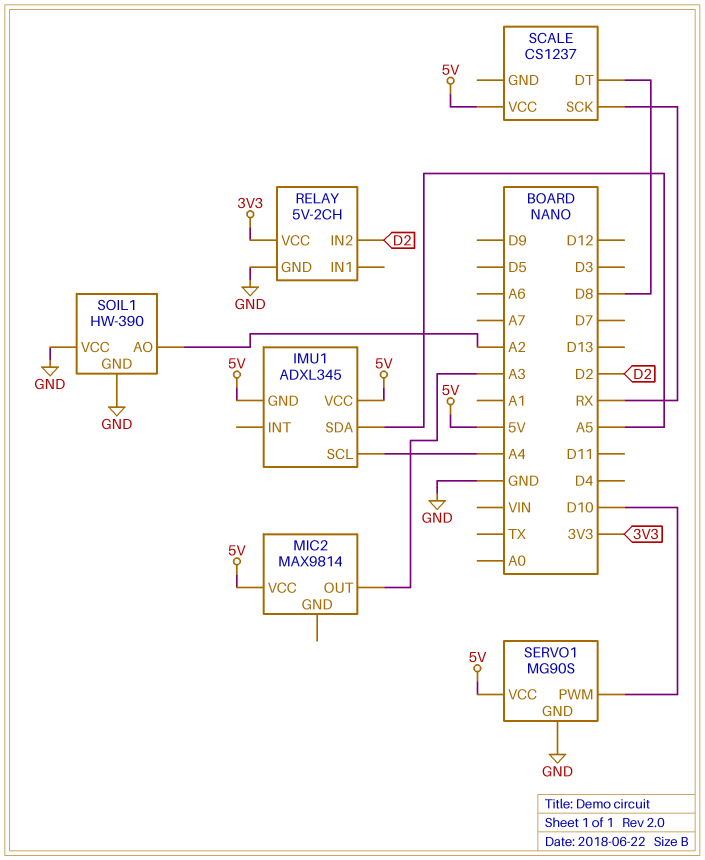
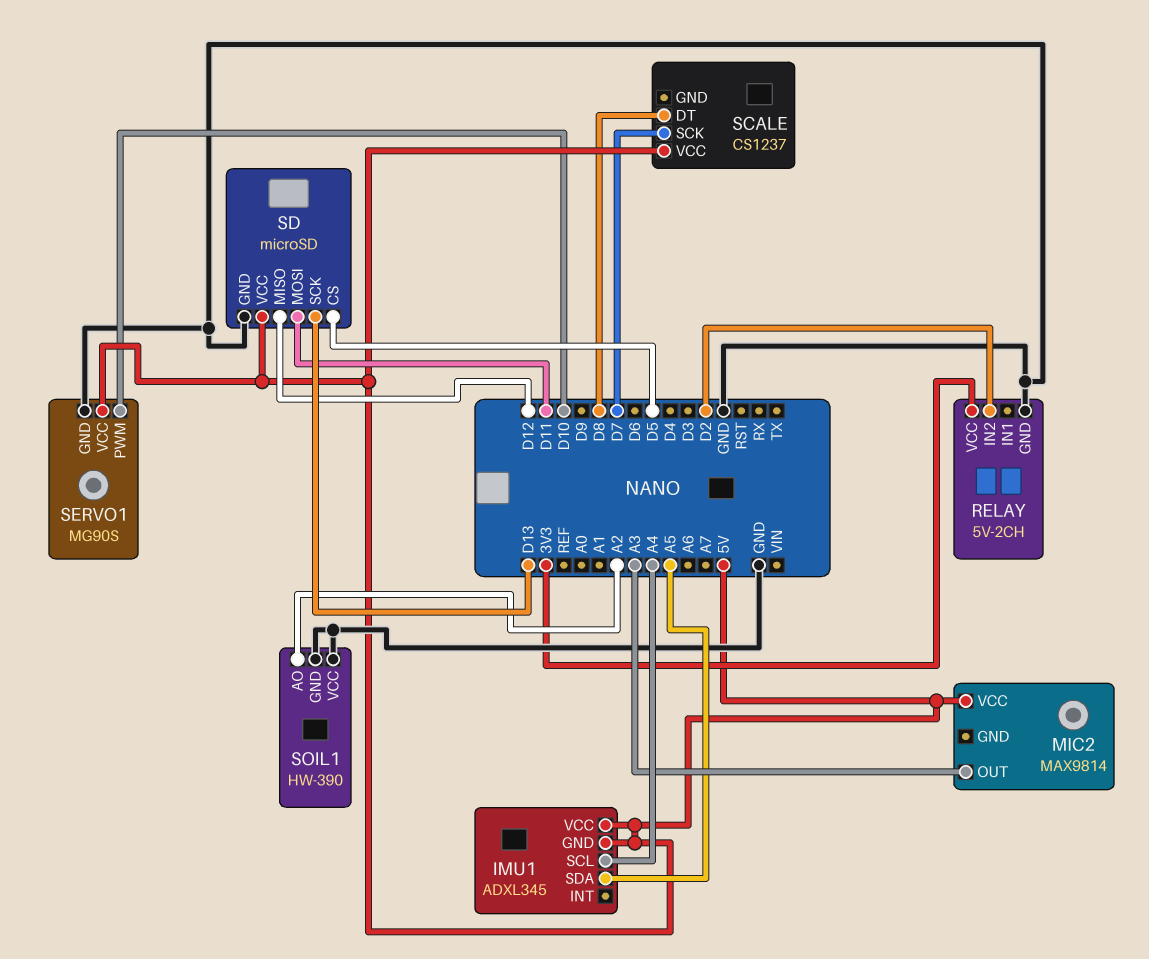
SCALE pin SCK: RX -> D7
SD: none -> microSD
SD pin CS: none -> D5
SD pin GND: none -> GND
SD pin MISO: none -> D12
SD pin MOSI: none -> D11
SD pin SCK: none -> D13
SD pin VCC: none -> 5V

